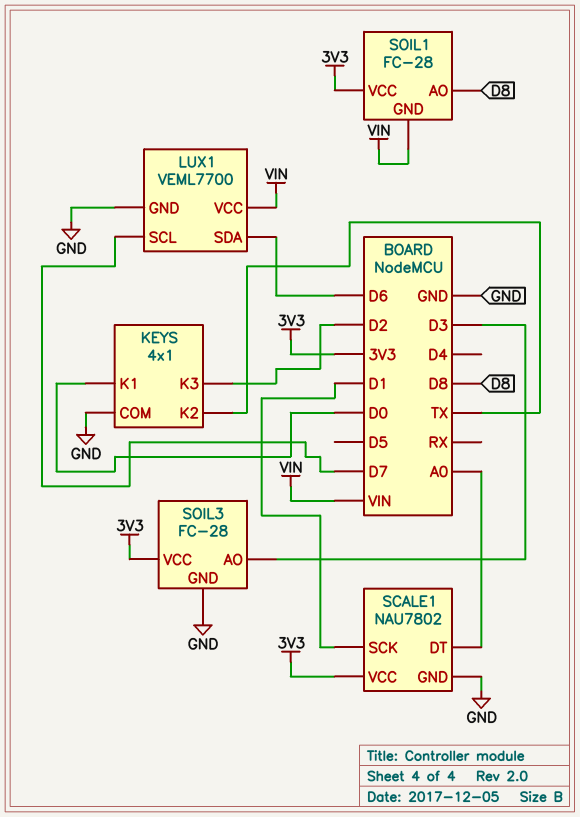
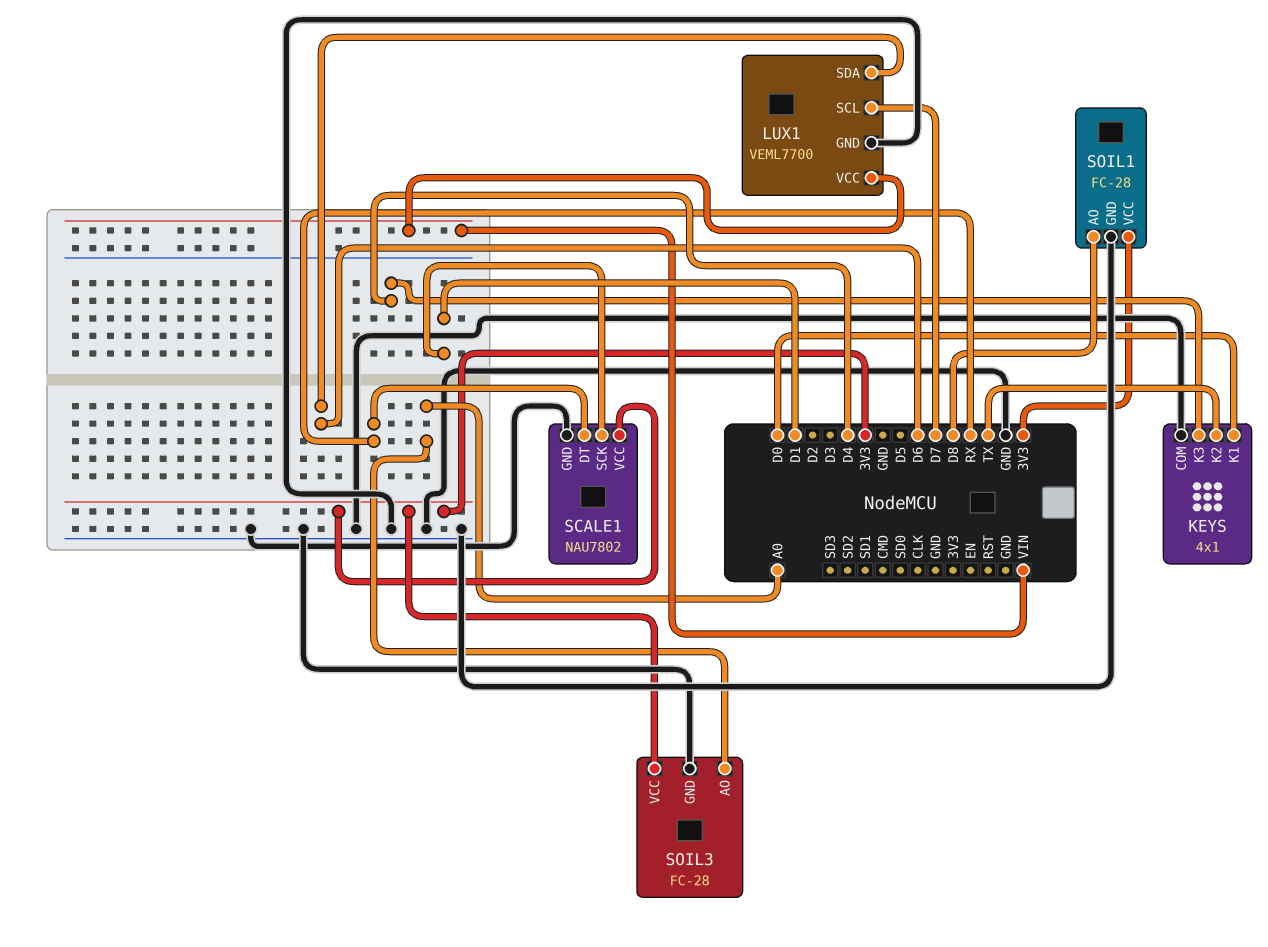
KEYS pin K3: D2 -> D4
SCALE1 pin DT: A0 -> RX
SOIL1 pin GND: VIN -> GND
SOIL3 pin AO: D3 -> A0

